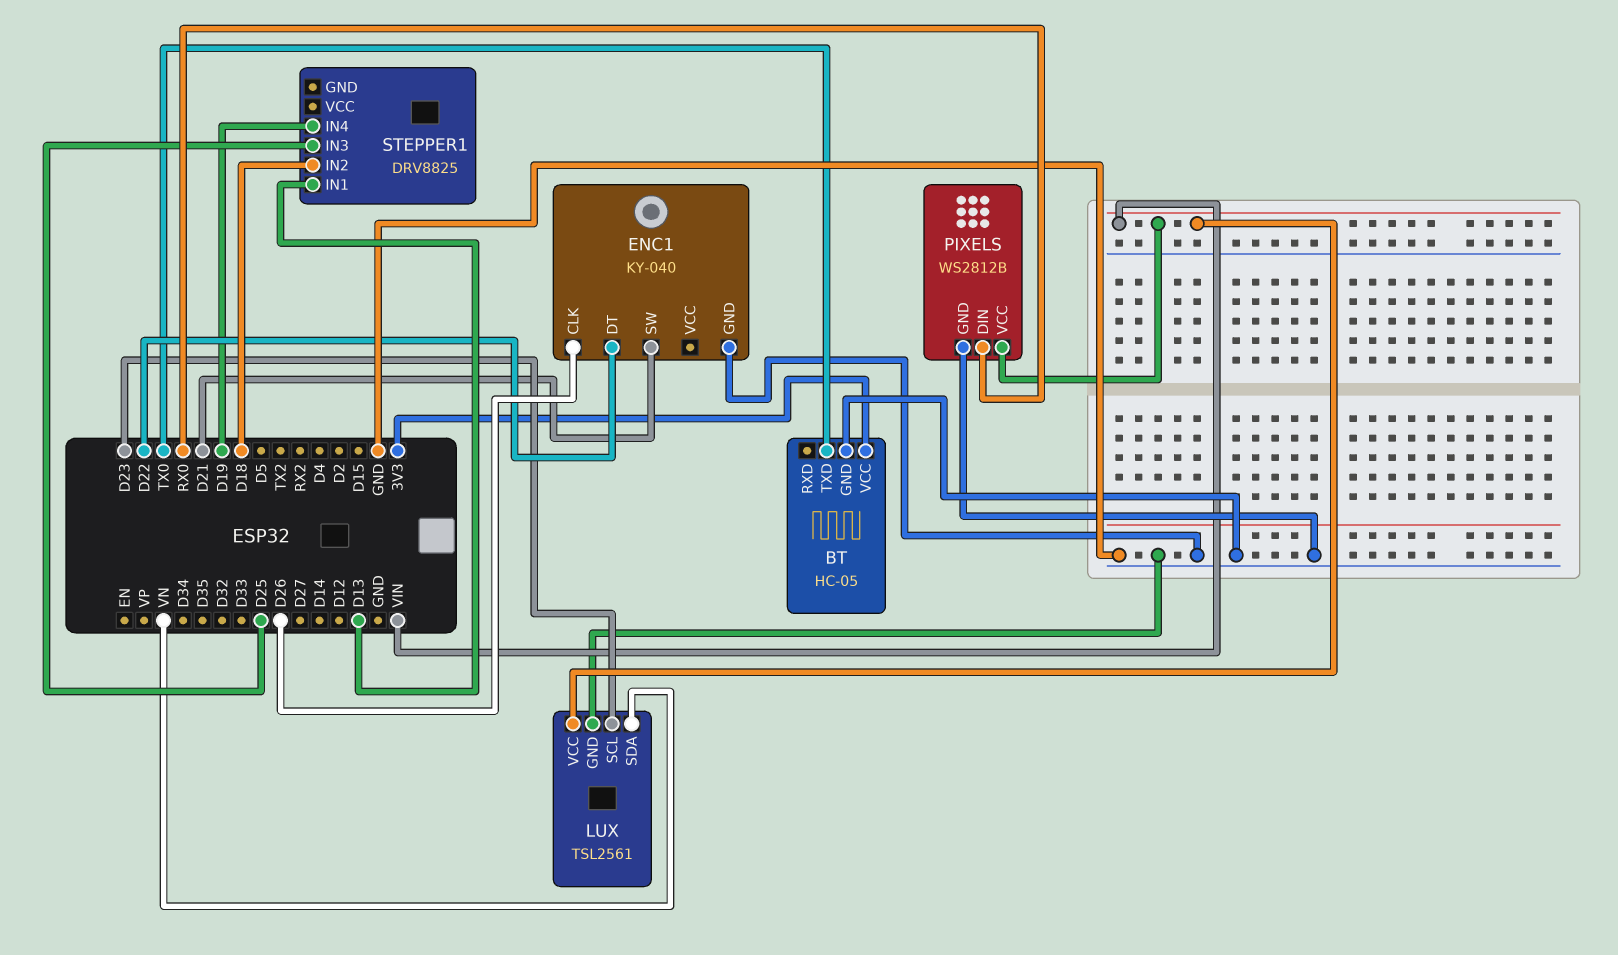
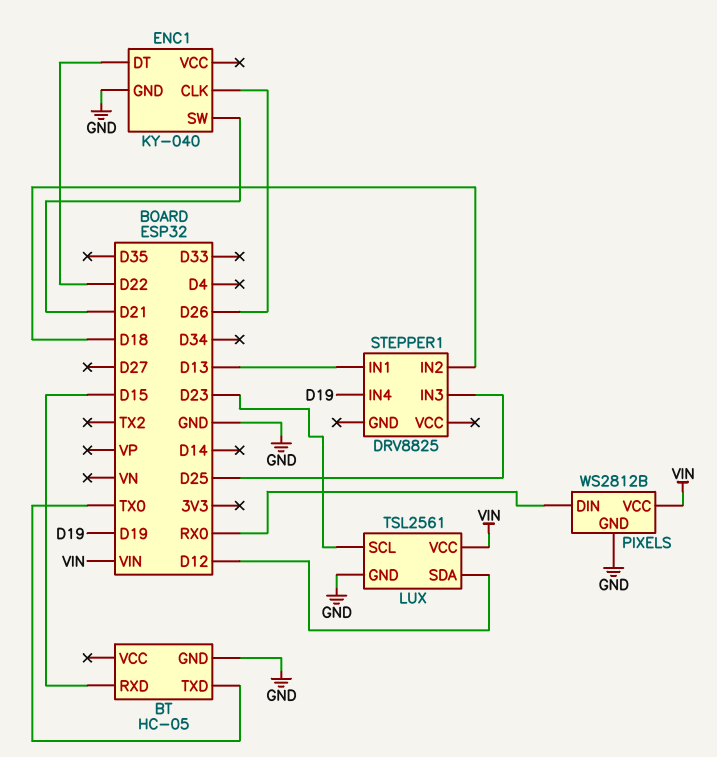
BT pin RXD: none -> D15
BT pin VCC: 3V3 -> none
LUX pin SDA: VN -> D12

